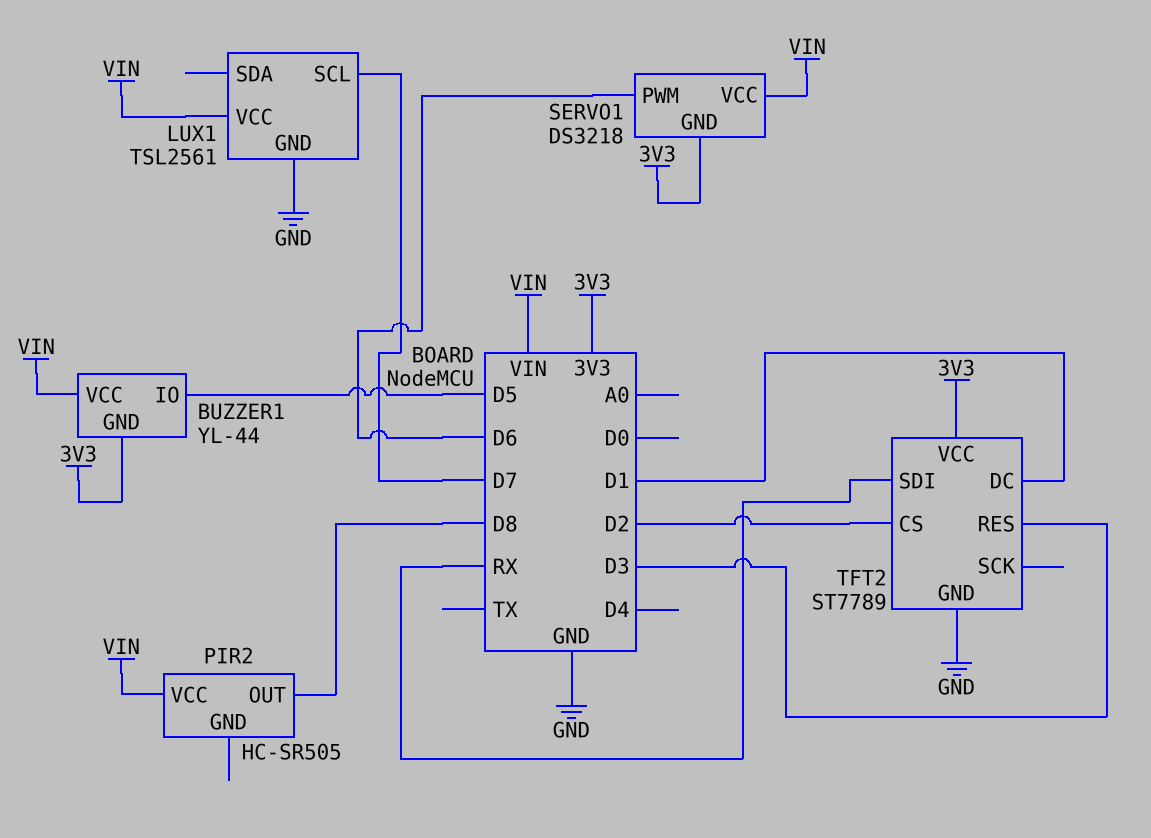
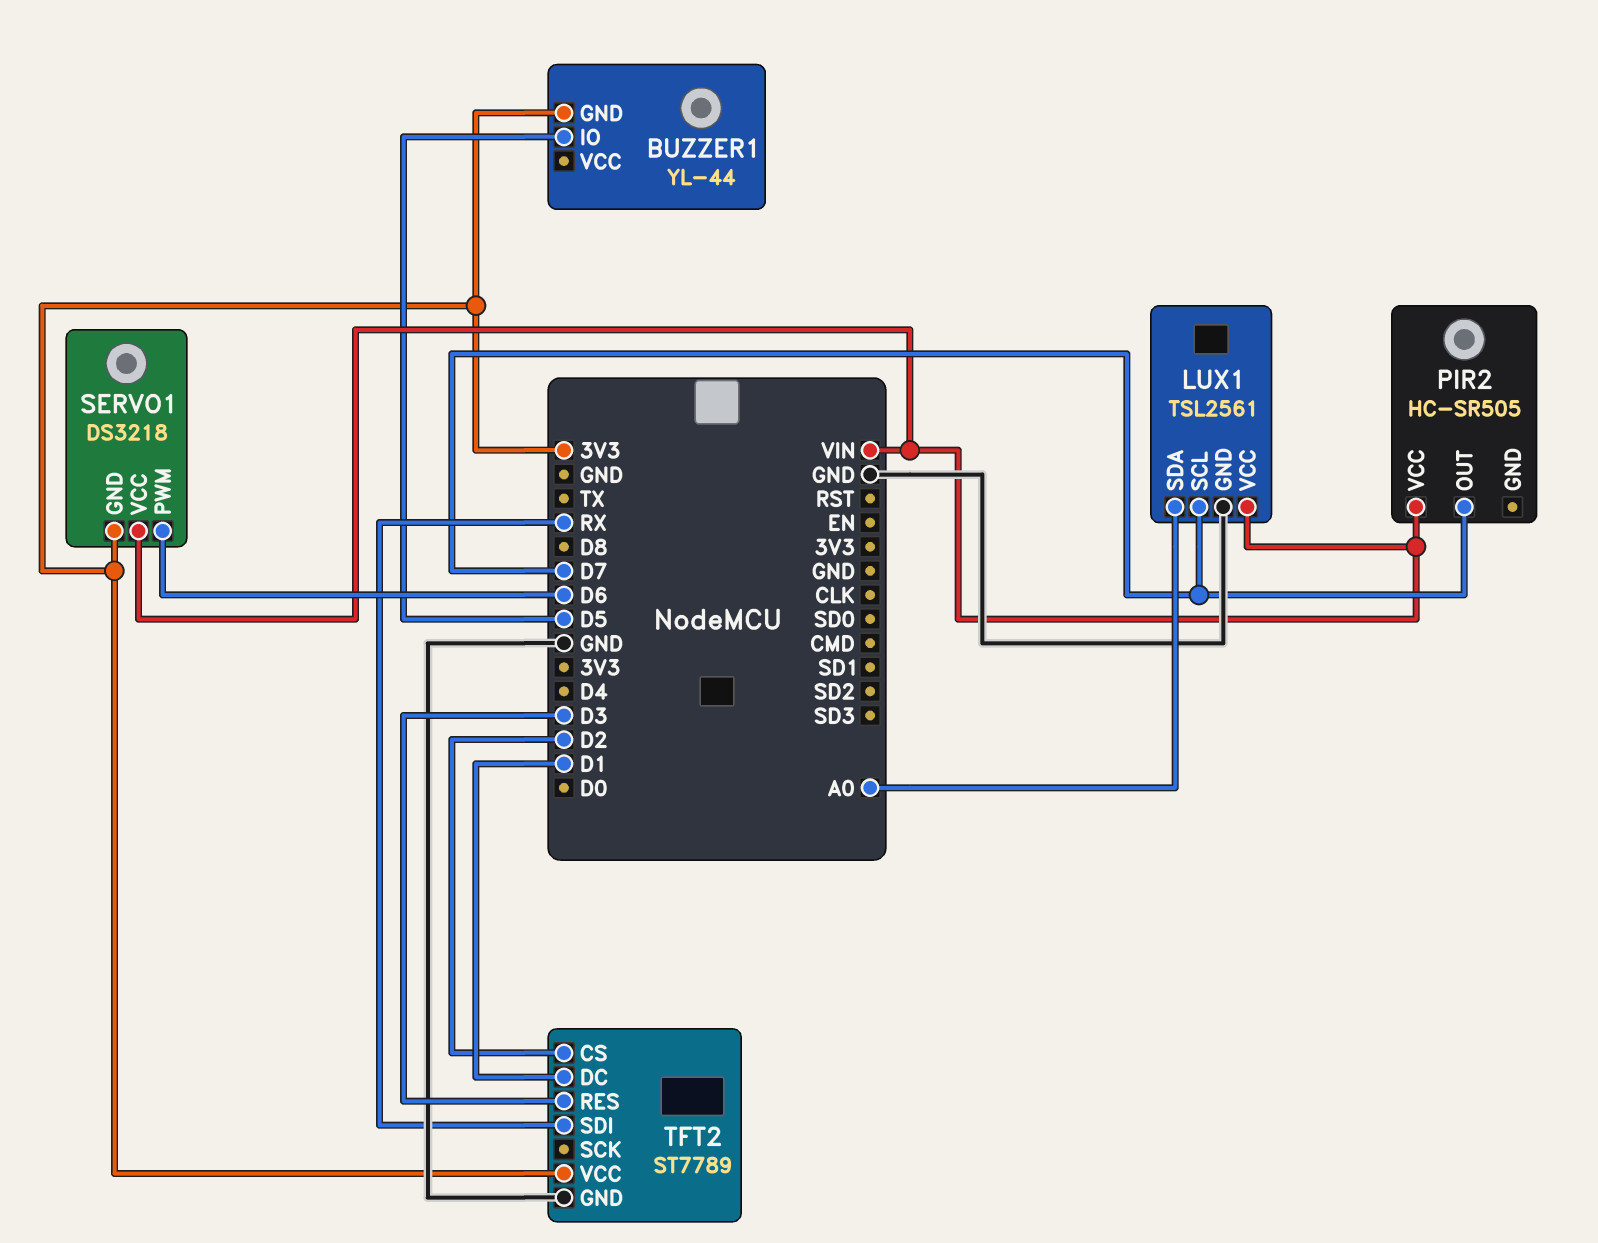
BUZZER1 pin VCC: VIN -> none
LUX1 pin SDA: none -> A0
PIR2 pin OUT: D8 -> D7

